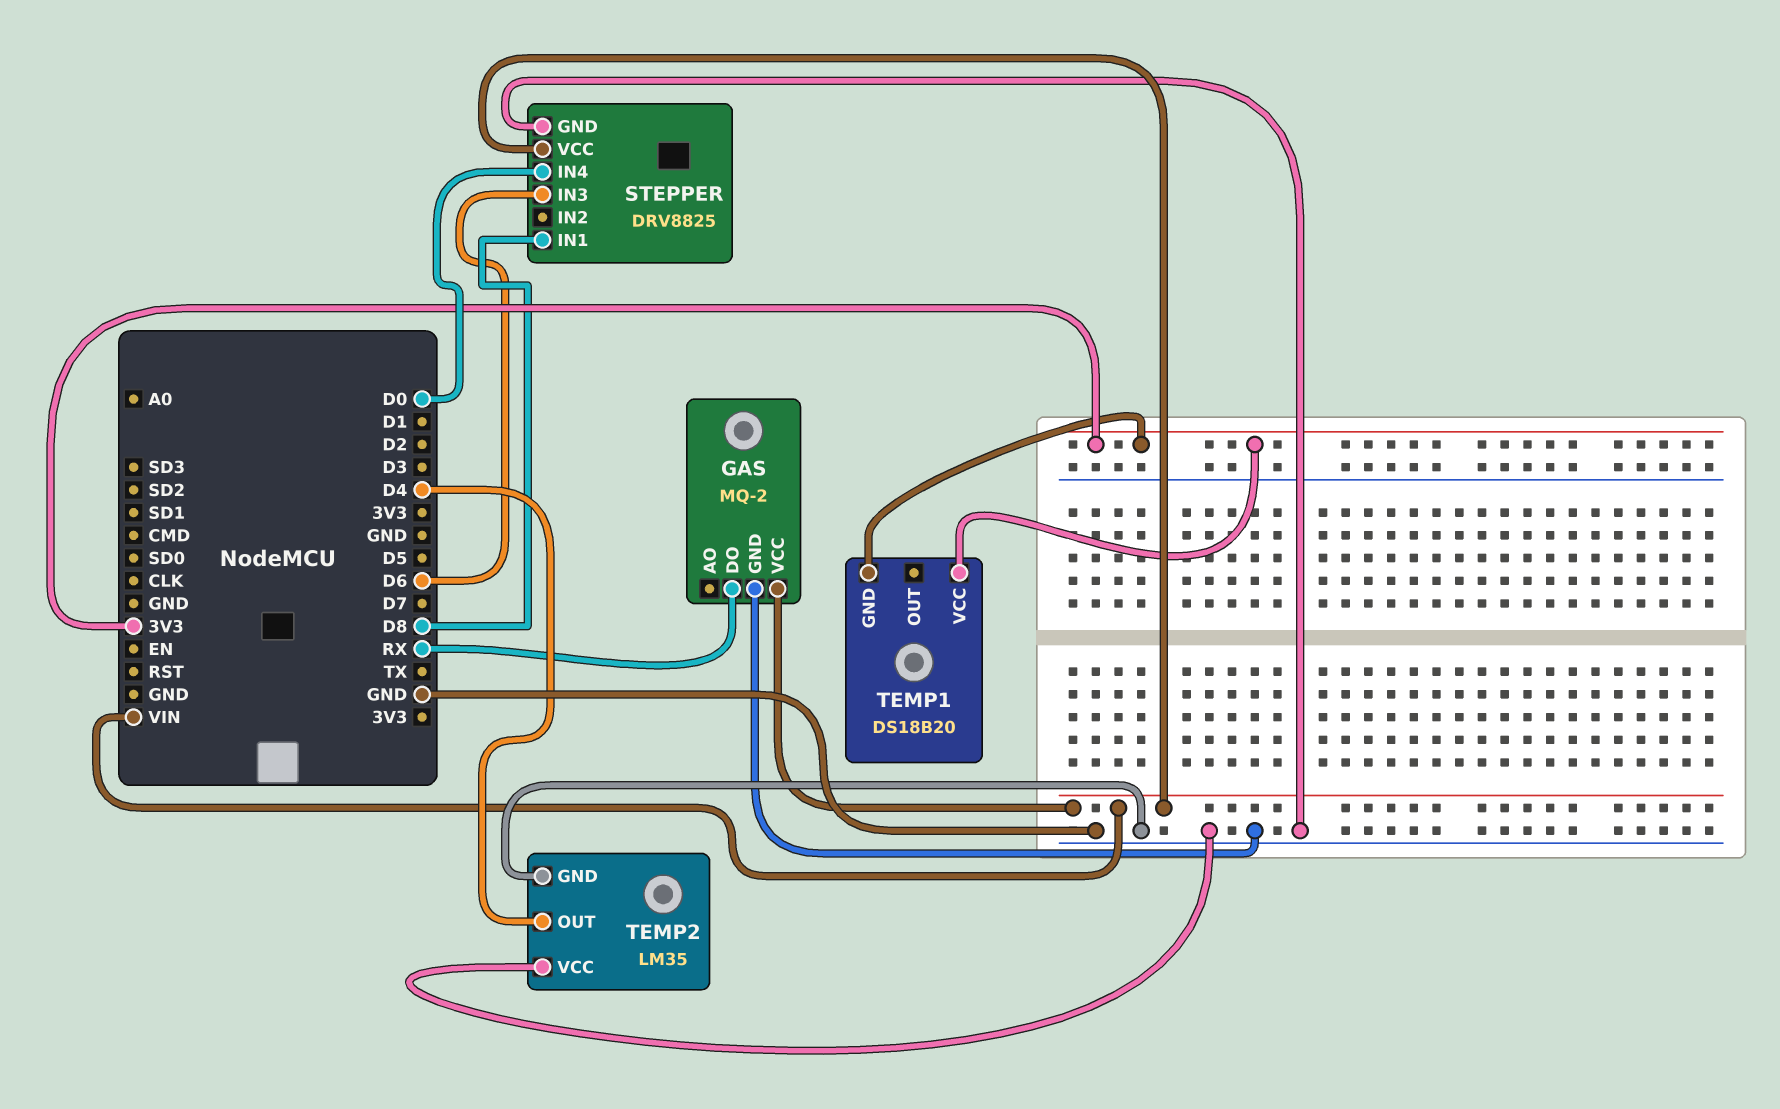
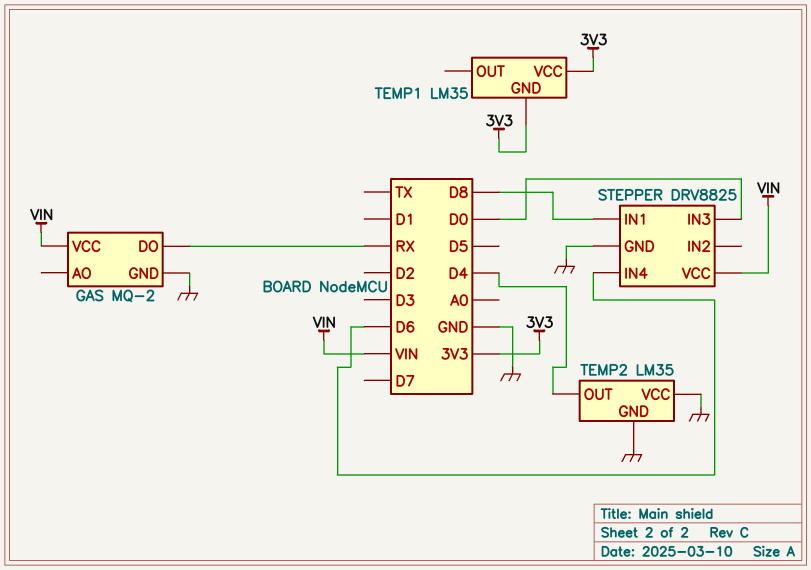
STEPPER pin IN3: D6 -> D0
STEPPER pin IN4: D0 -> D6
TEMP1: DS18B20 -> LM35

